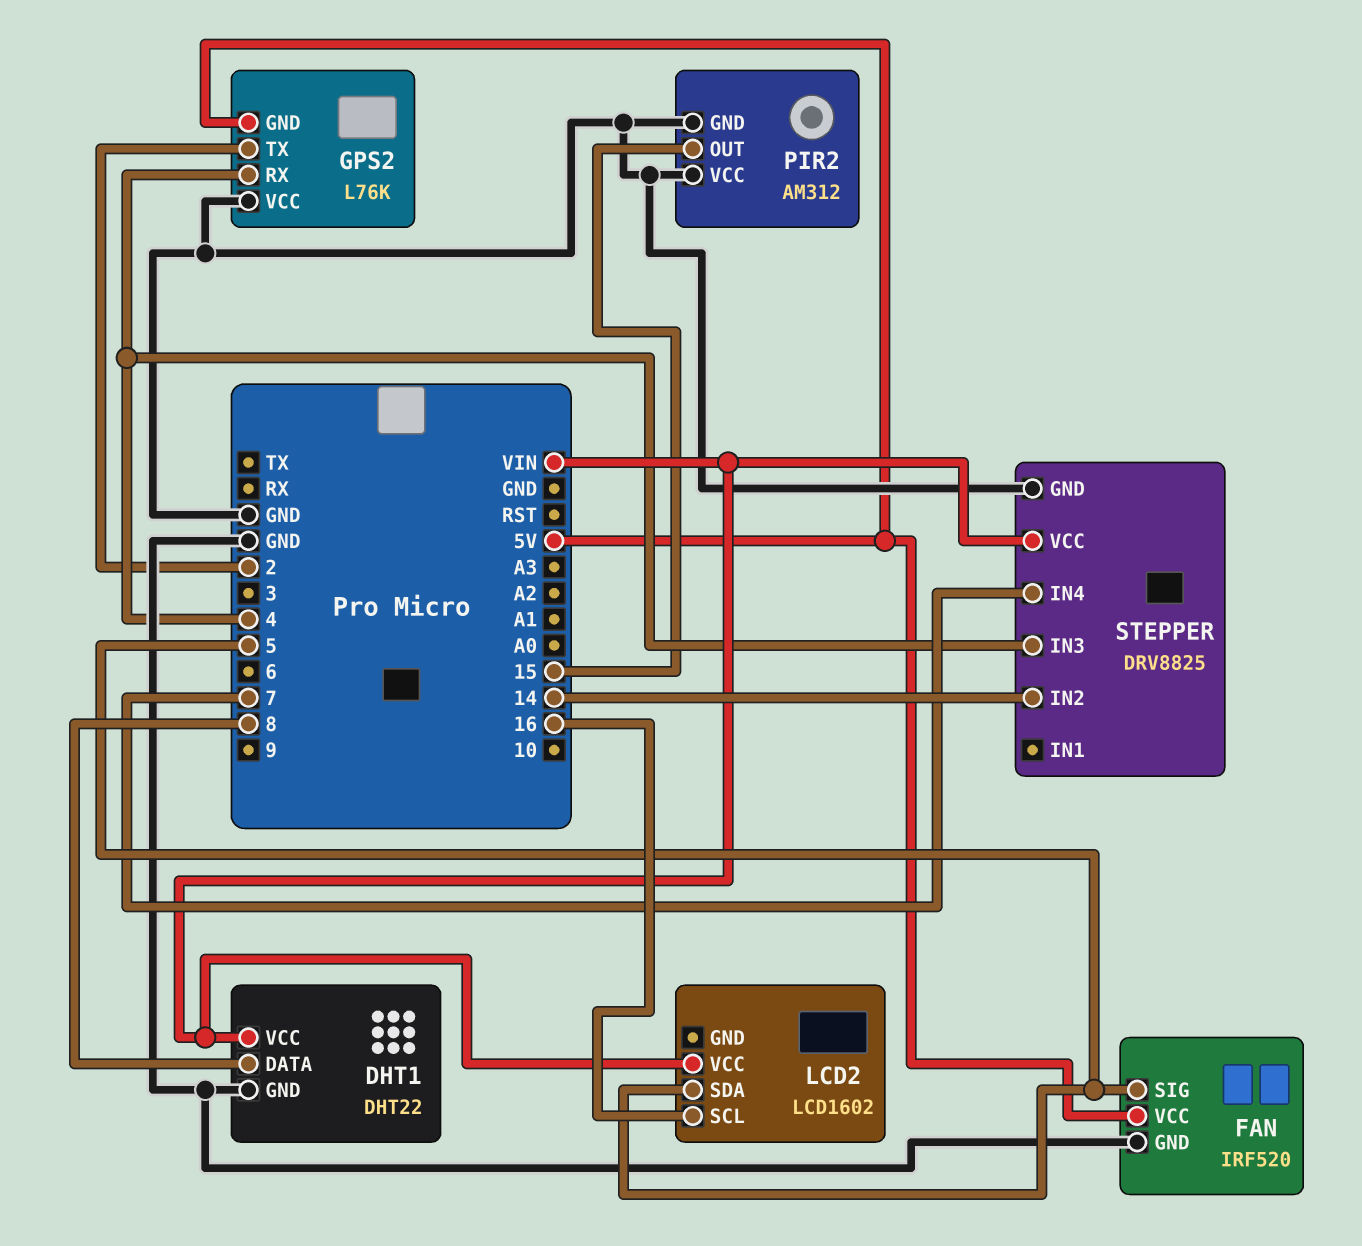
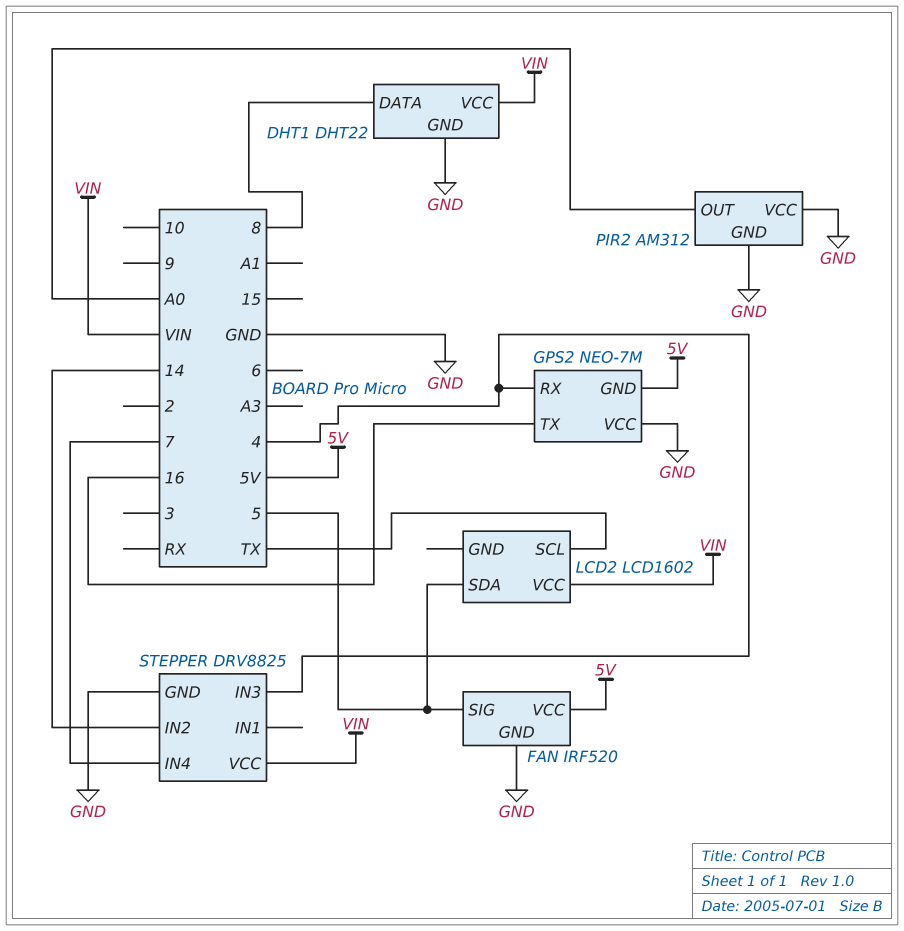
GPS2: L76K -> NEO-7M
GPS2 pin TX: 2 -> 16
LCD2 pin SCL: 16 -> TX
PIR2 pin OUT: 15 -> A0

